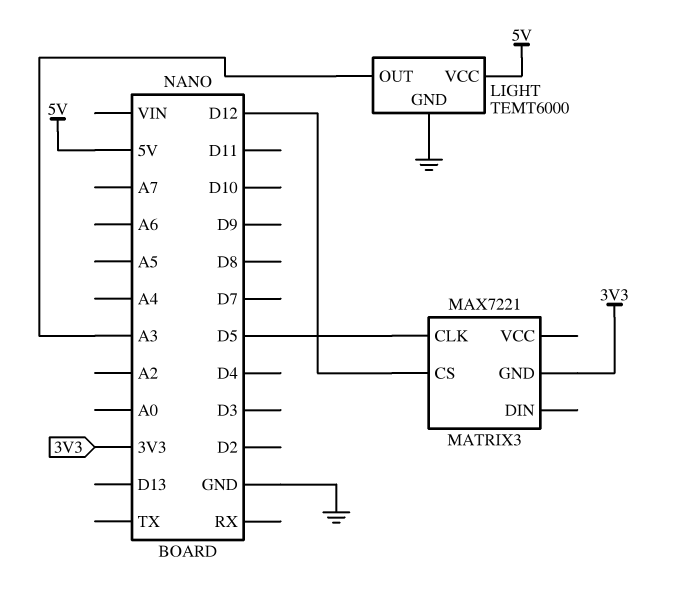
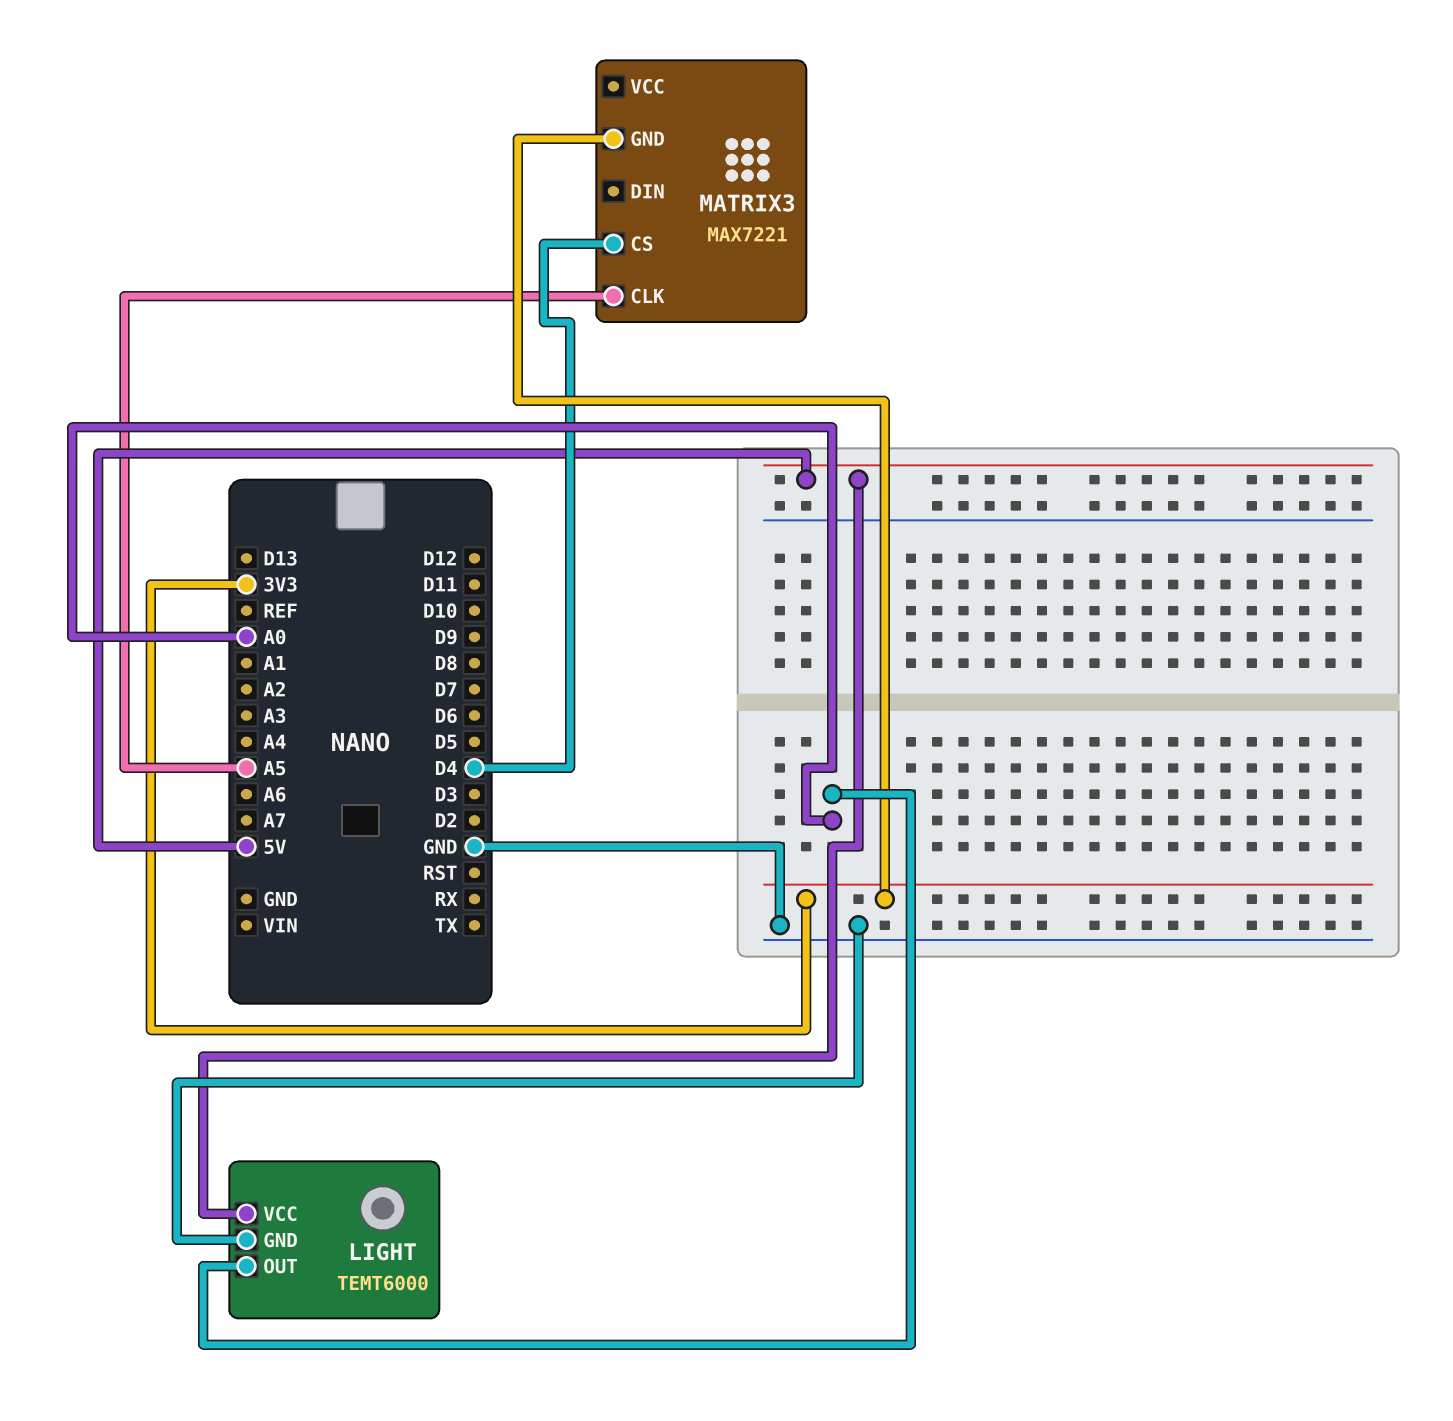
LIGHT pin OUT: A3 -> A0
MATRIX3 pin CLK: D5 -> A5
MATRIX3 pin CS: D12 -> D4

